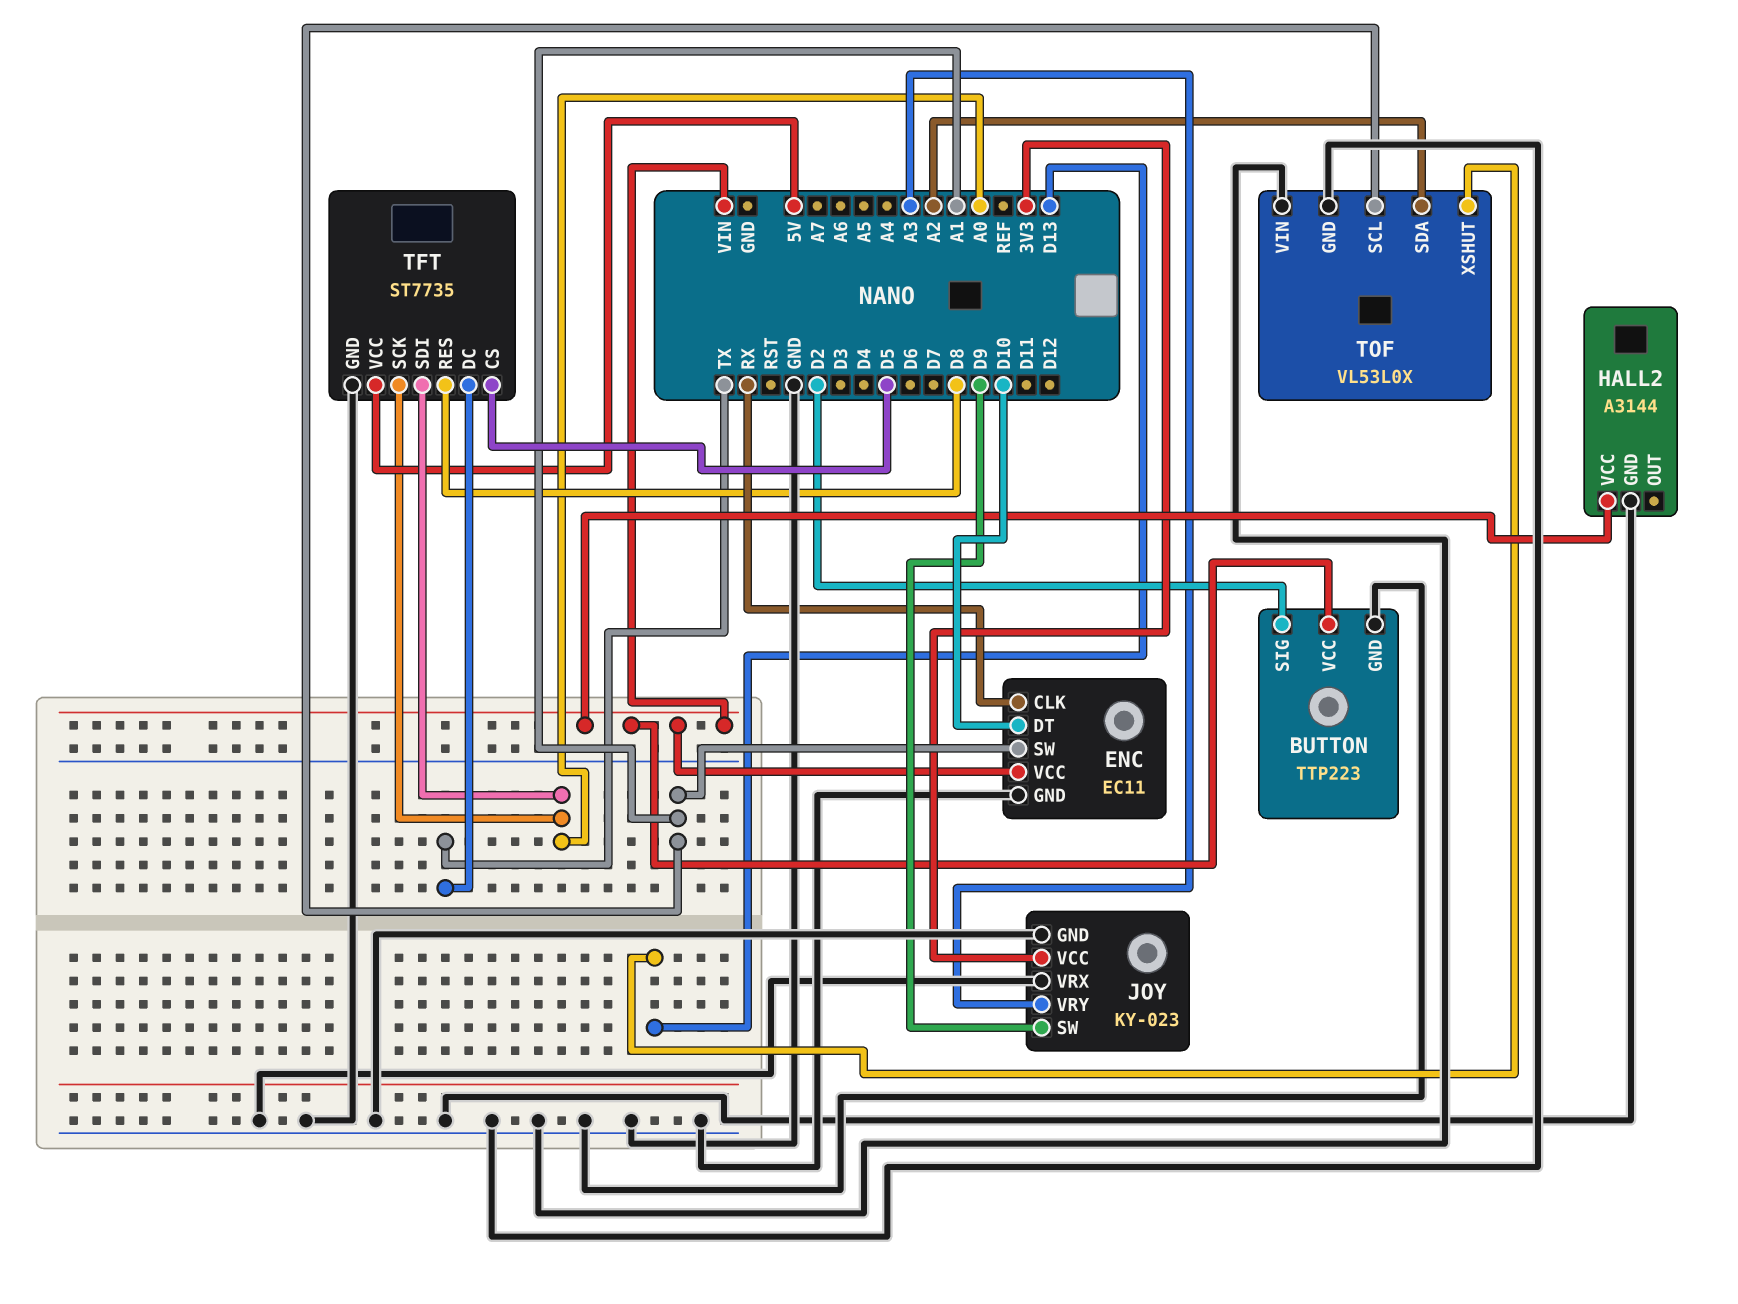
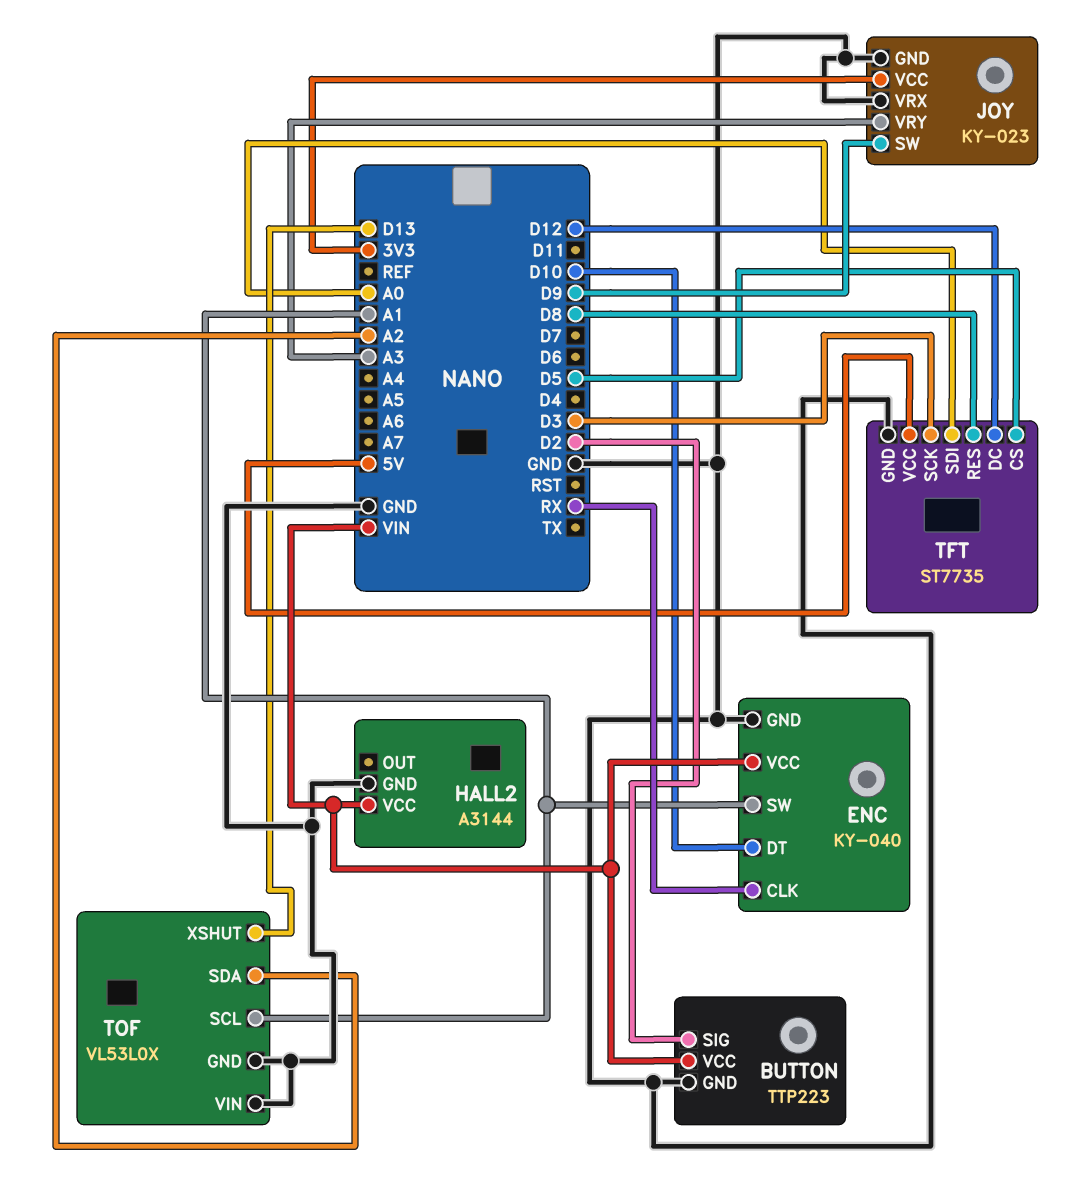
ENC: EC11 -> KY-040
TFT pin DC: TX -> D12
TFT pin SCK: A0 -> D3

